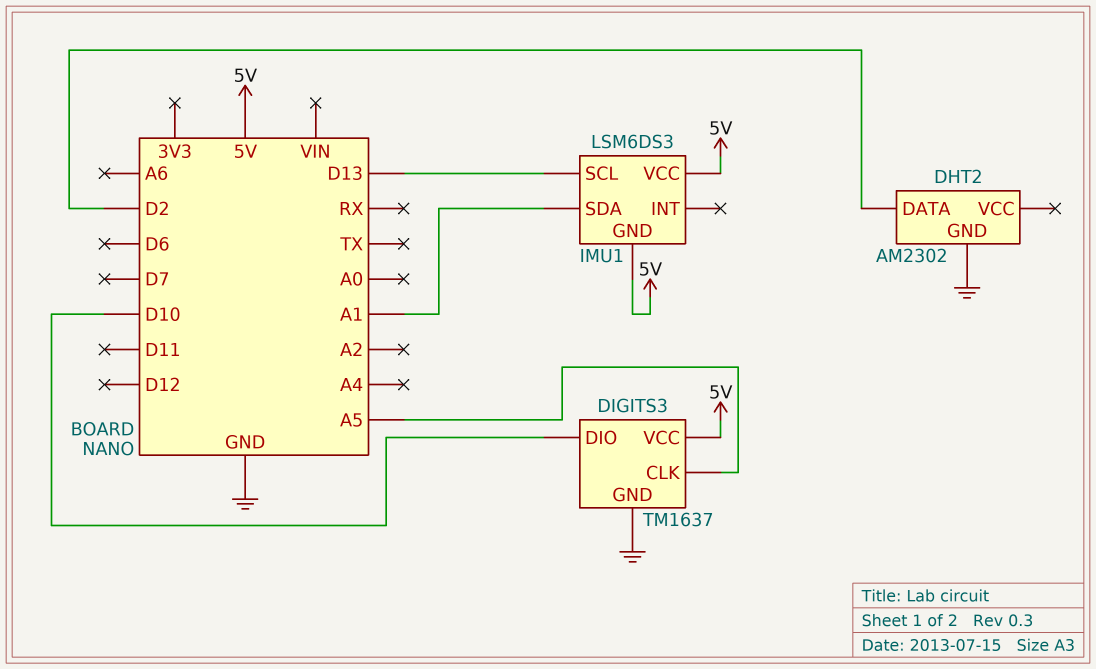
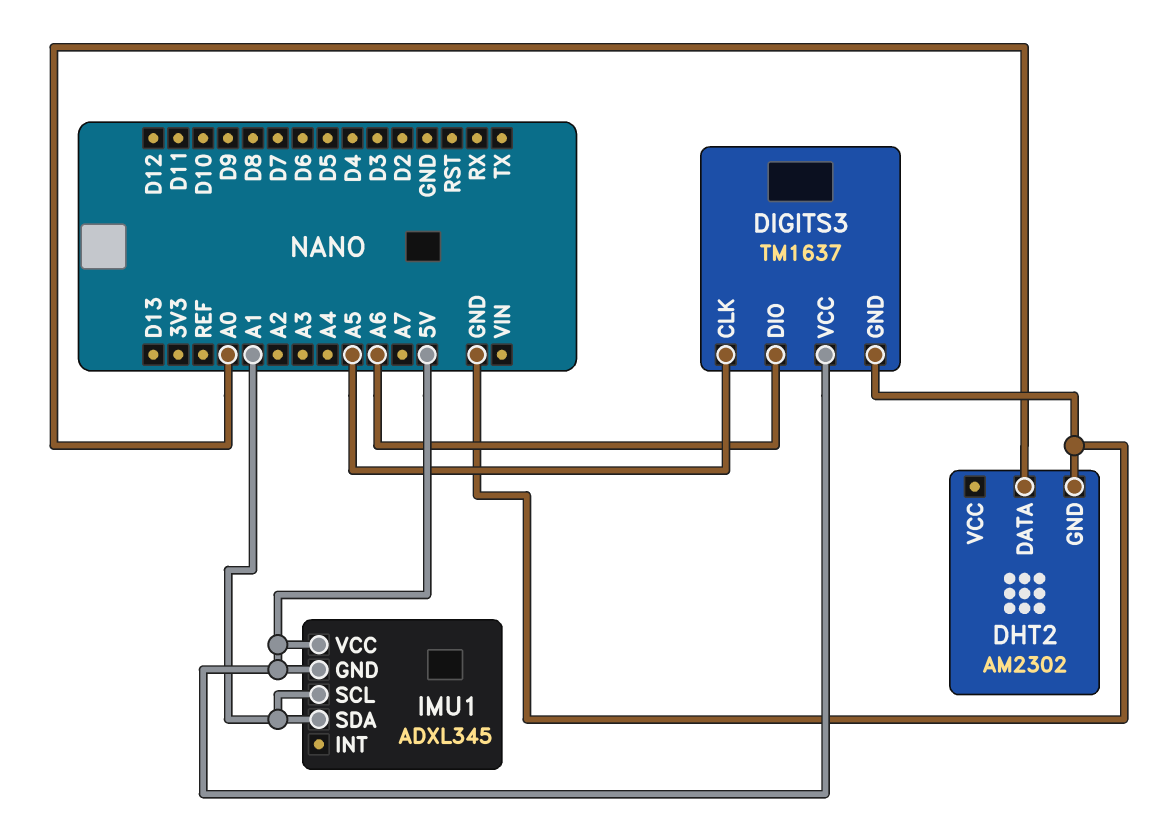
DHT2 pin DATA: D2 -> A0
DIGITS3 pin DIO: D10 -> A6
IMU1: LSM6DS3 -> ADXL345
IMU1 pin SCL: D13 -> A1

